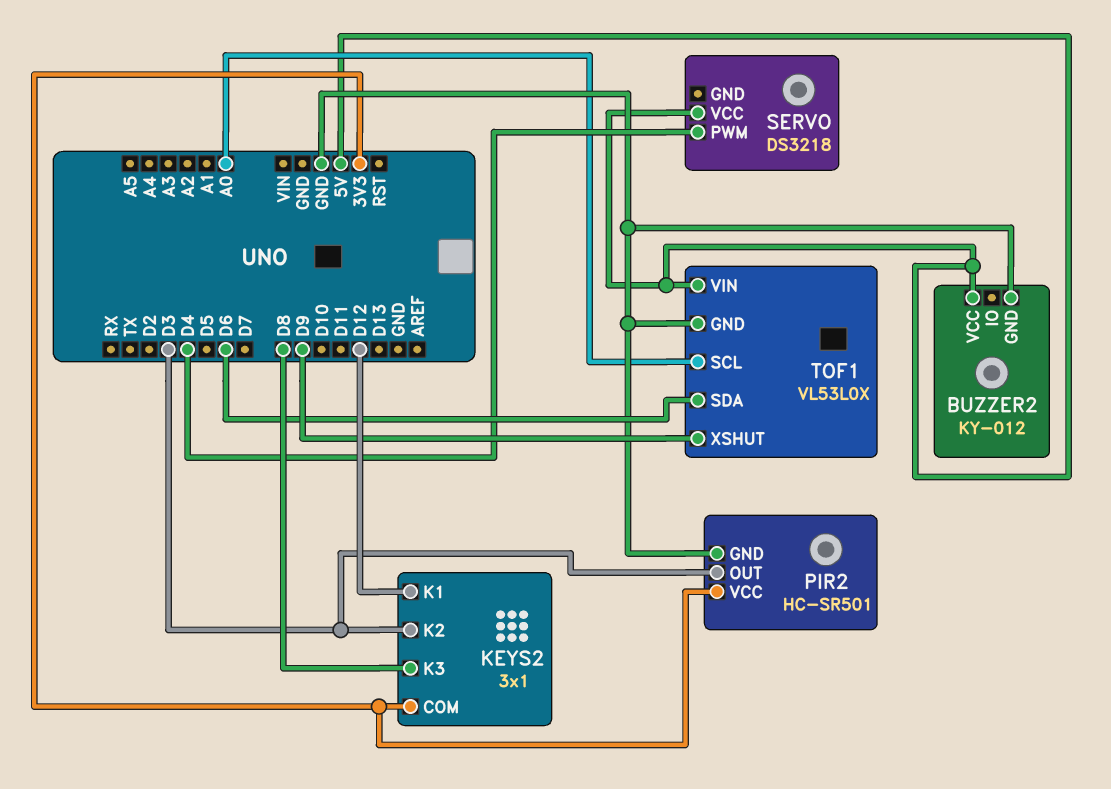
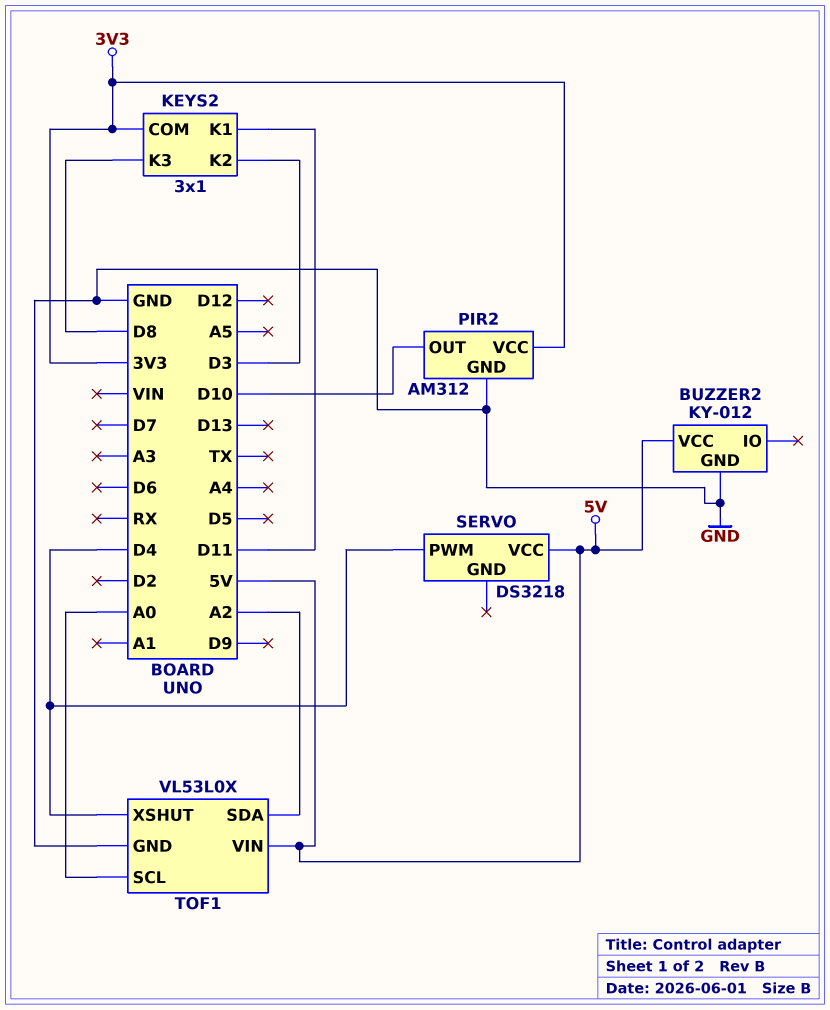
KEYS2 pin K1: D12 -> D11
PIR2: HC-SR501 -> AM312
PIR2 pin OUT: D3 -> D10
TOF1 pin SDA: D6 -> A2
TOF1 pin XSHUT: D9 -> D4

